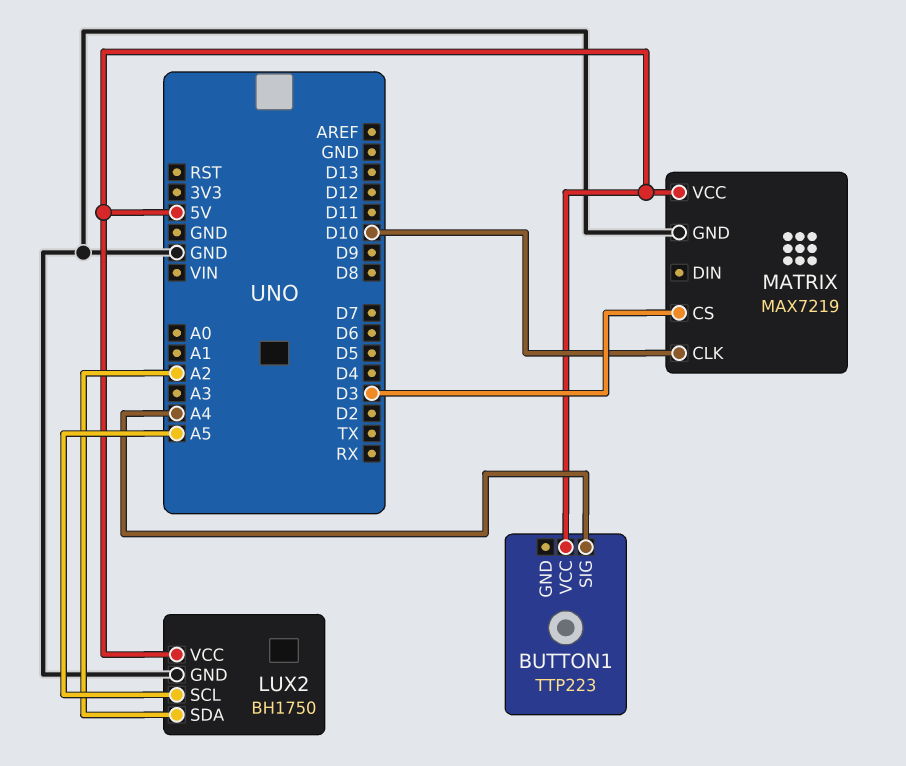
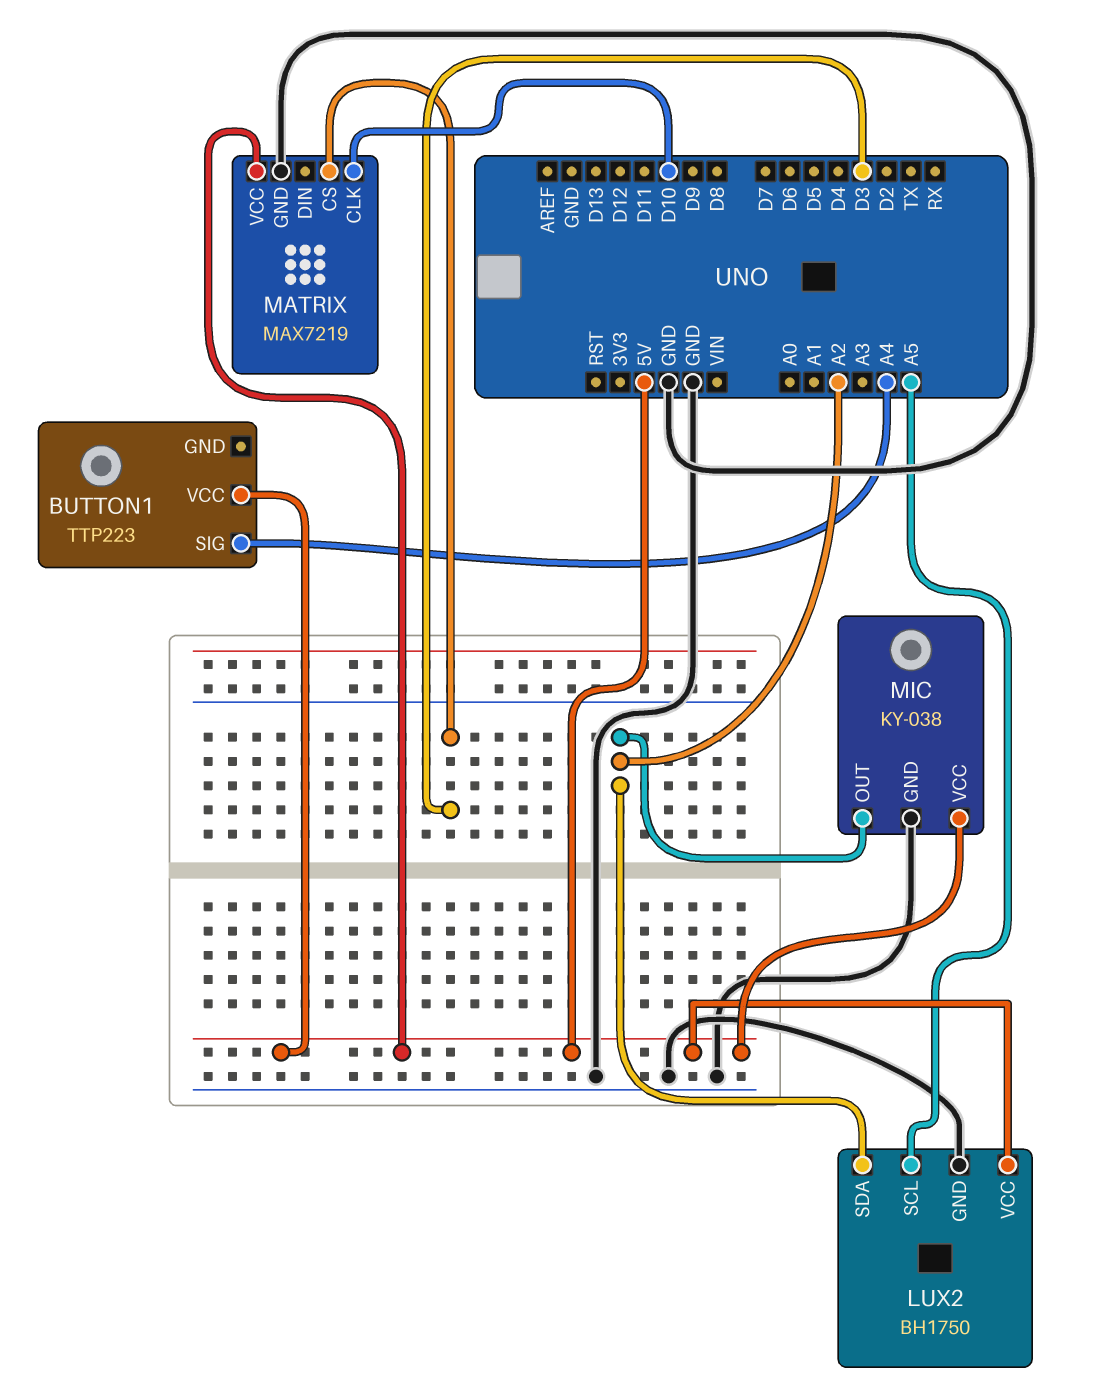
MIC: none -> KY-038
MIC pin GND: none -> GND
MIC pin OUT: none -> A2
MIC pin VCC: none -> 5V

